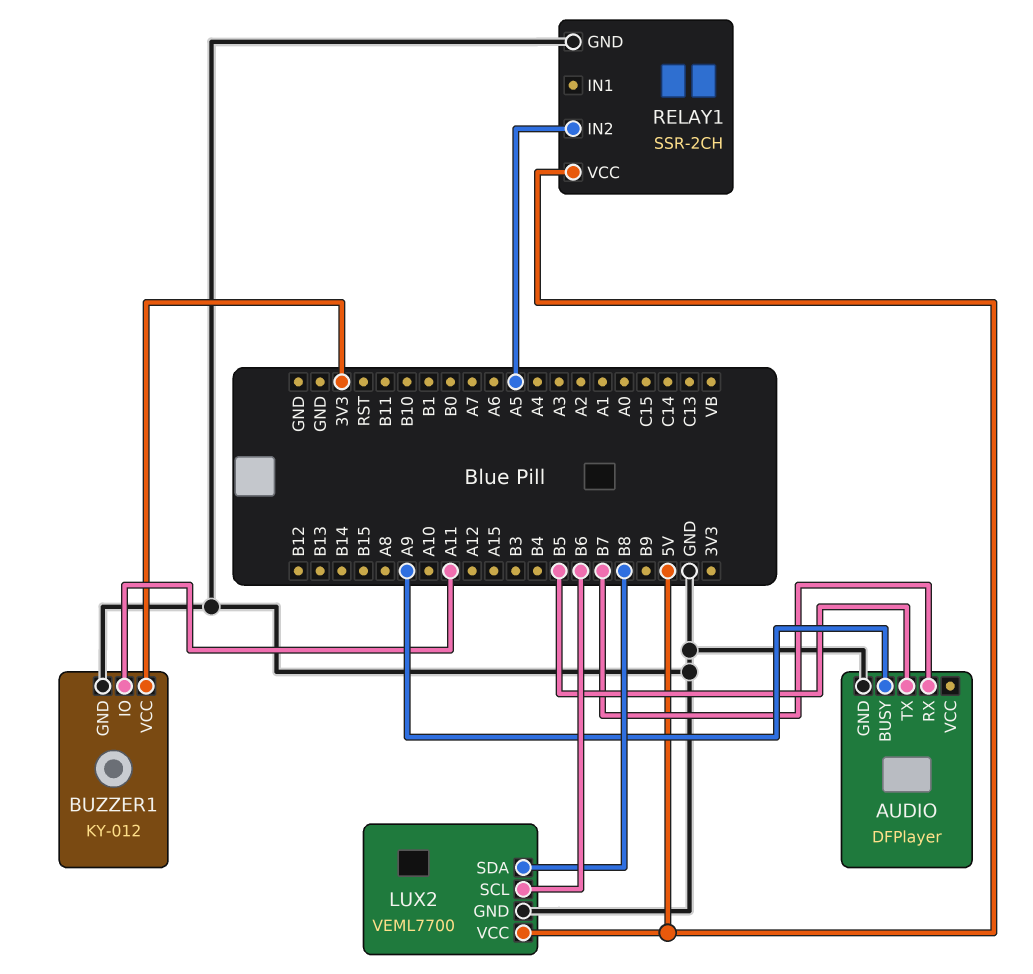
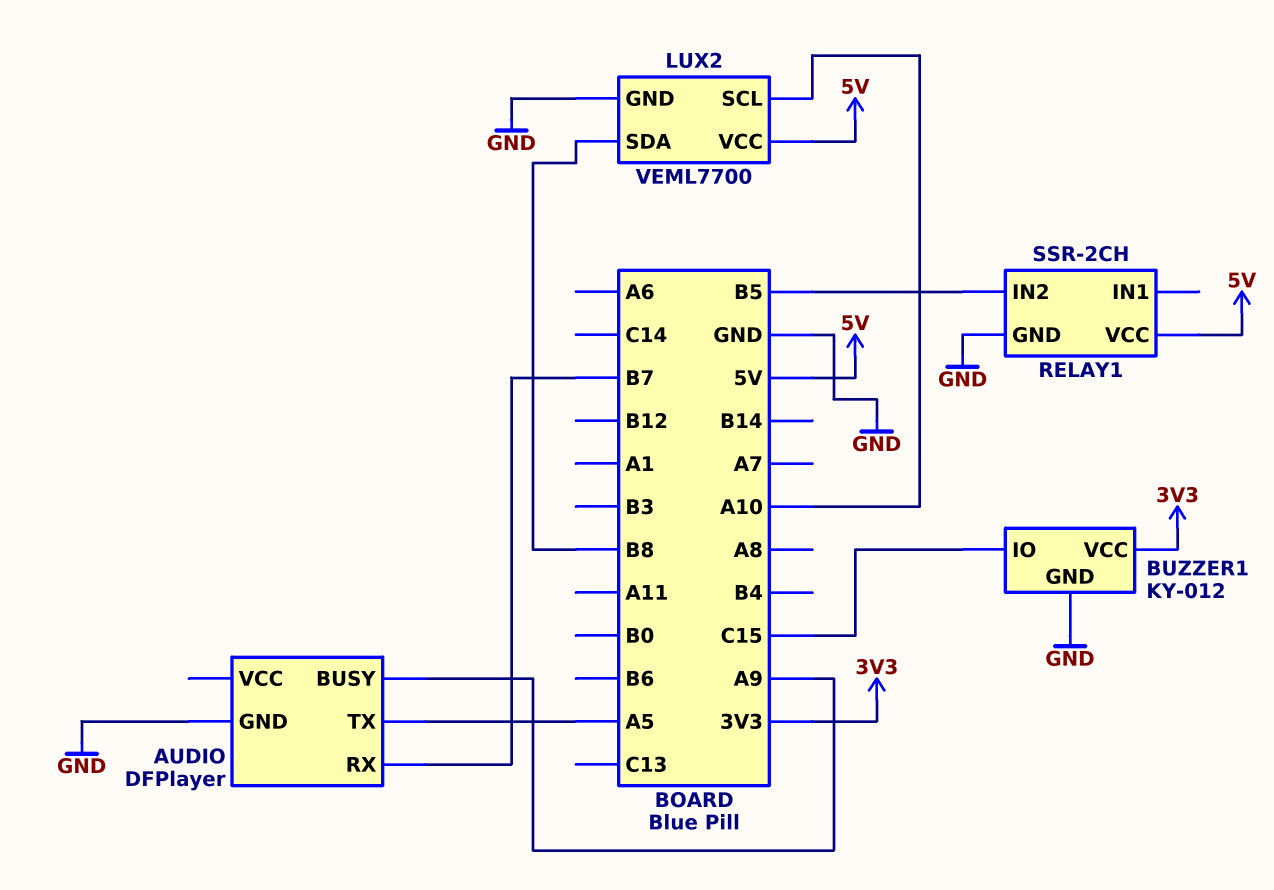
AUDIO pin TX: B5 -> A5
BUZZER1 pin IO: A11 -> C15
LUX2 pin SCL: B6 -> A10
RELAY1 pin IN2: A5 -> B5

